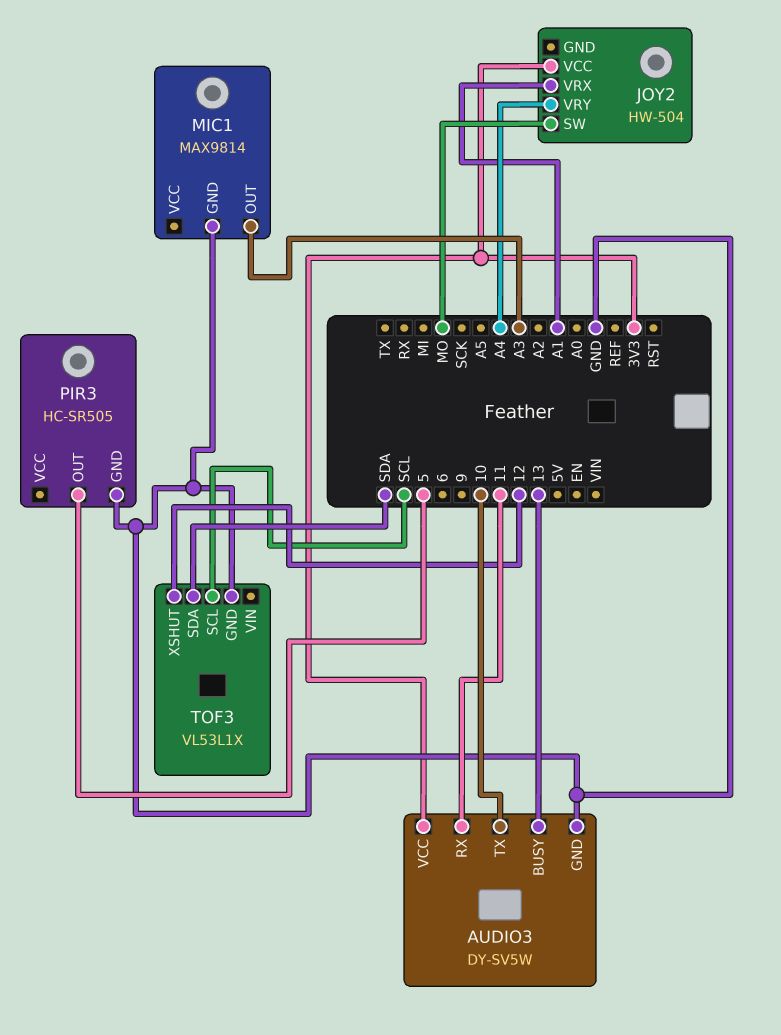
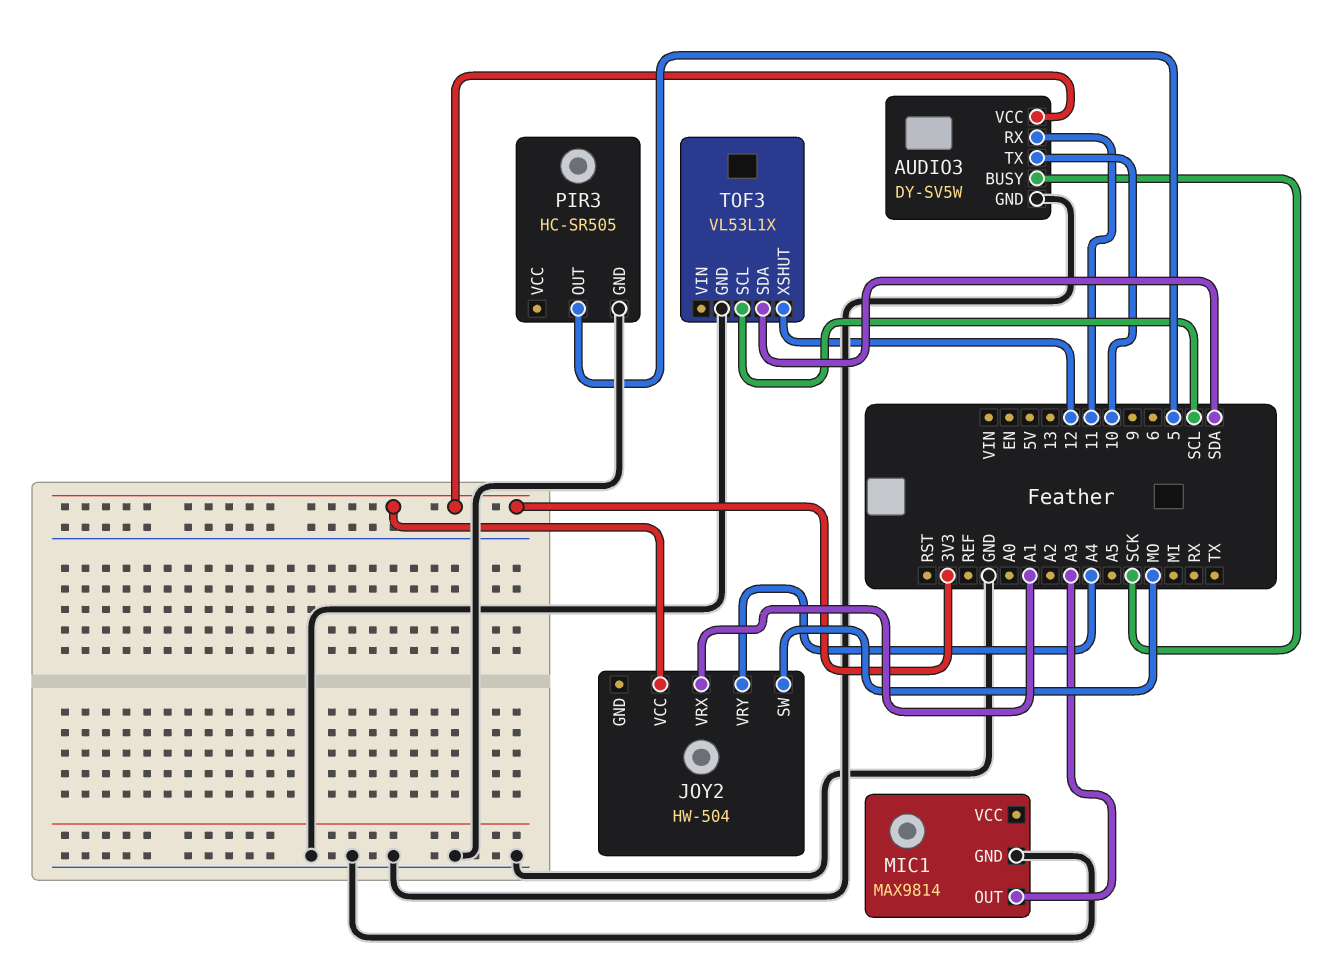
AUDIO3 pin BUSY: 13 -> SCK

